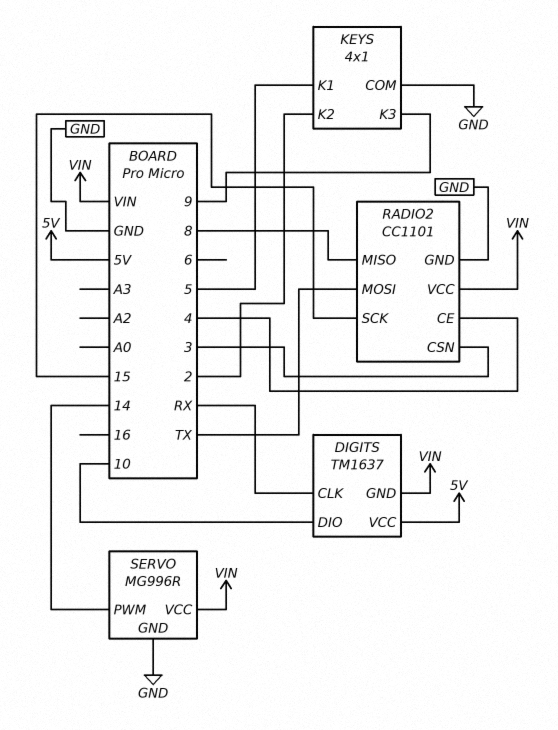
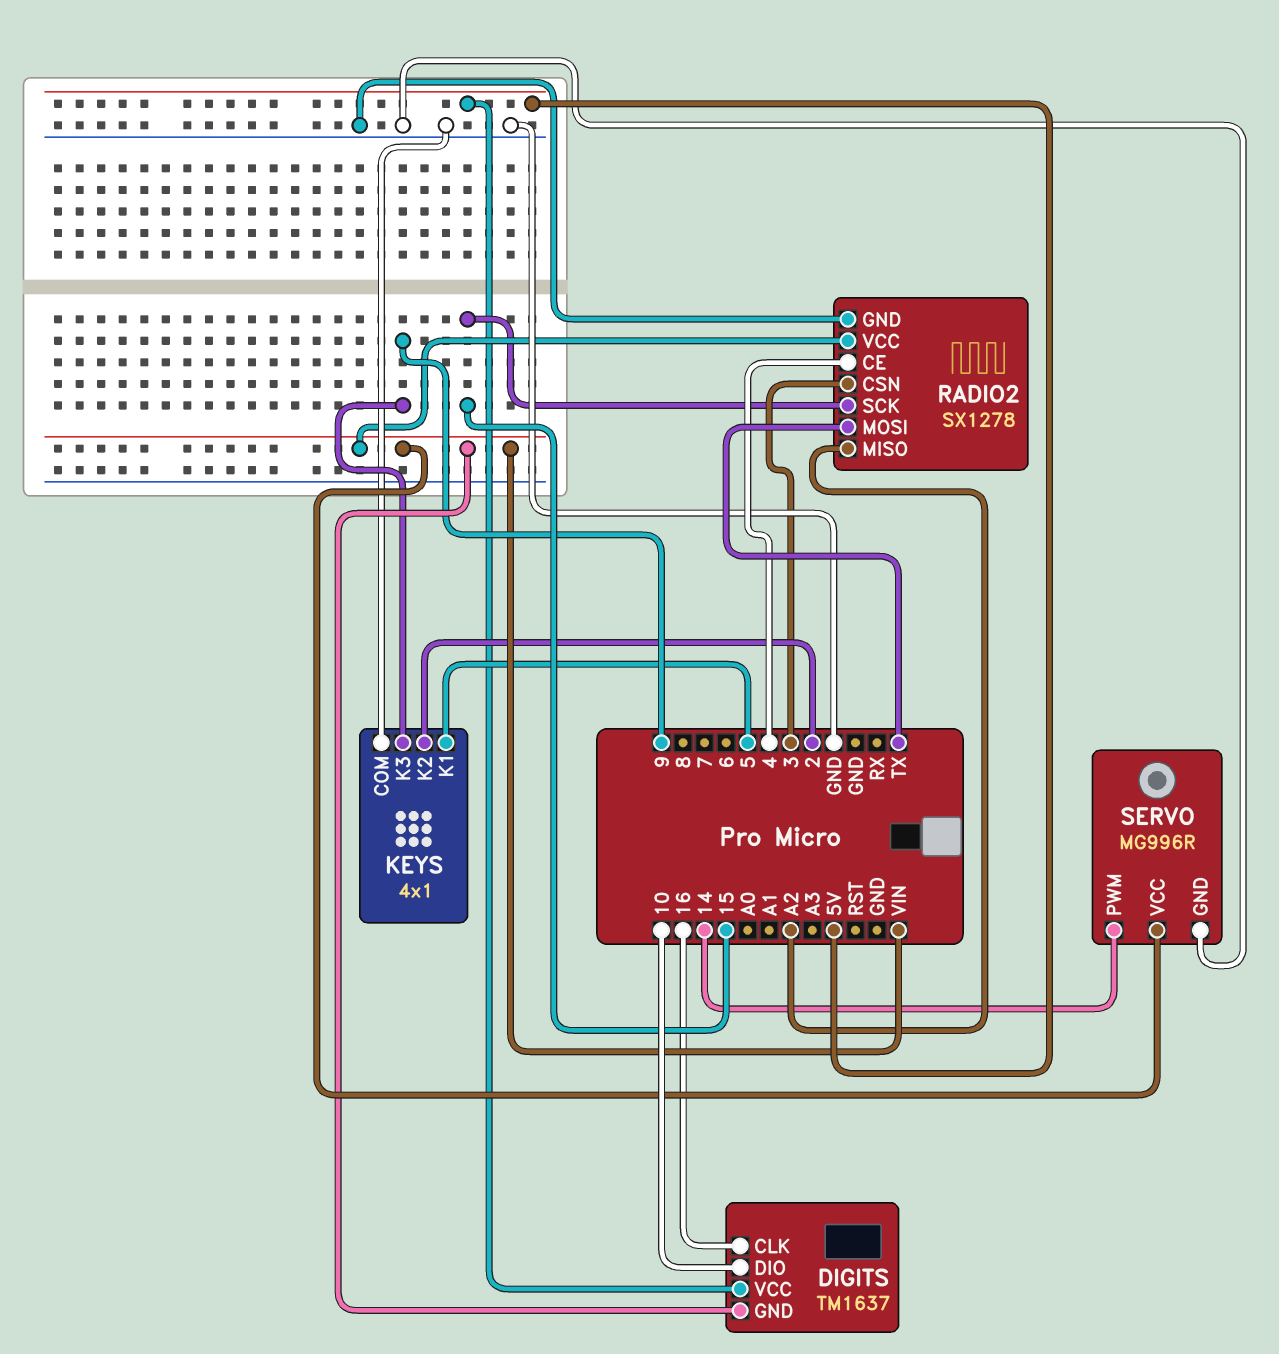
DIGITS pin CLK: RX -> 16
RADIO2: CC1101 -> SX1278
RADIO2 pin MISO: 8 -> A2

